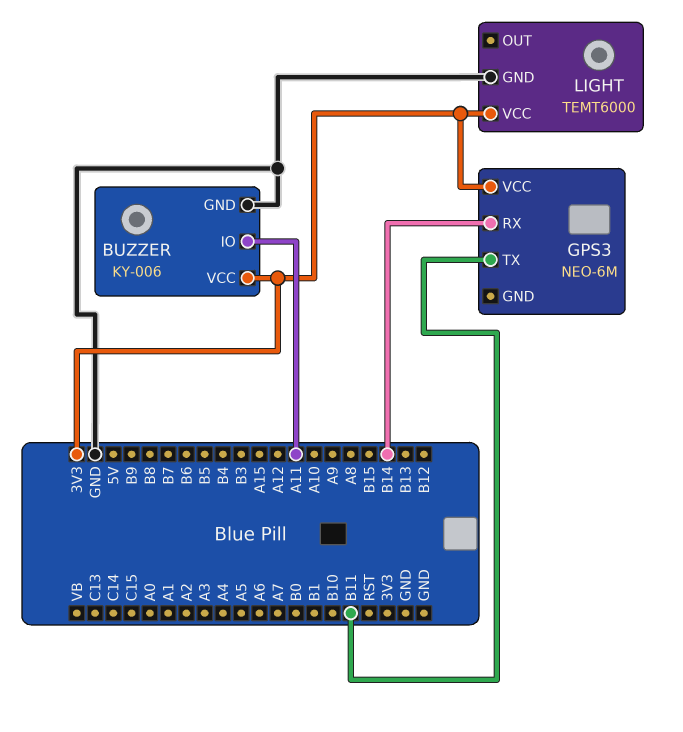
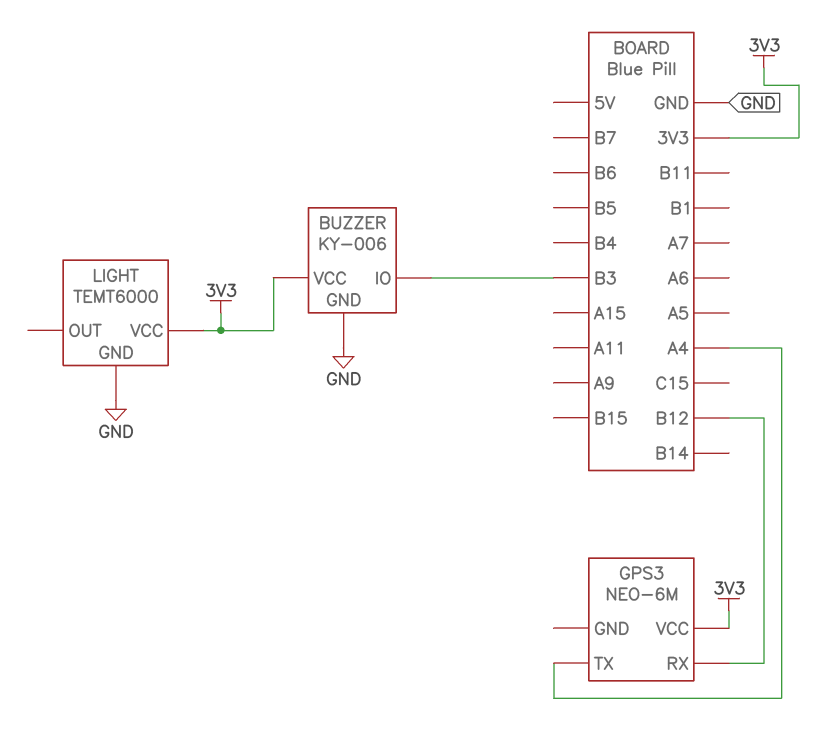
BUZZER pin IO: A11 -> B3
GPS3 pin RX: B14 -> B12
GPS3 pin TX: B11 -> A4

